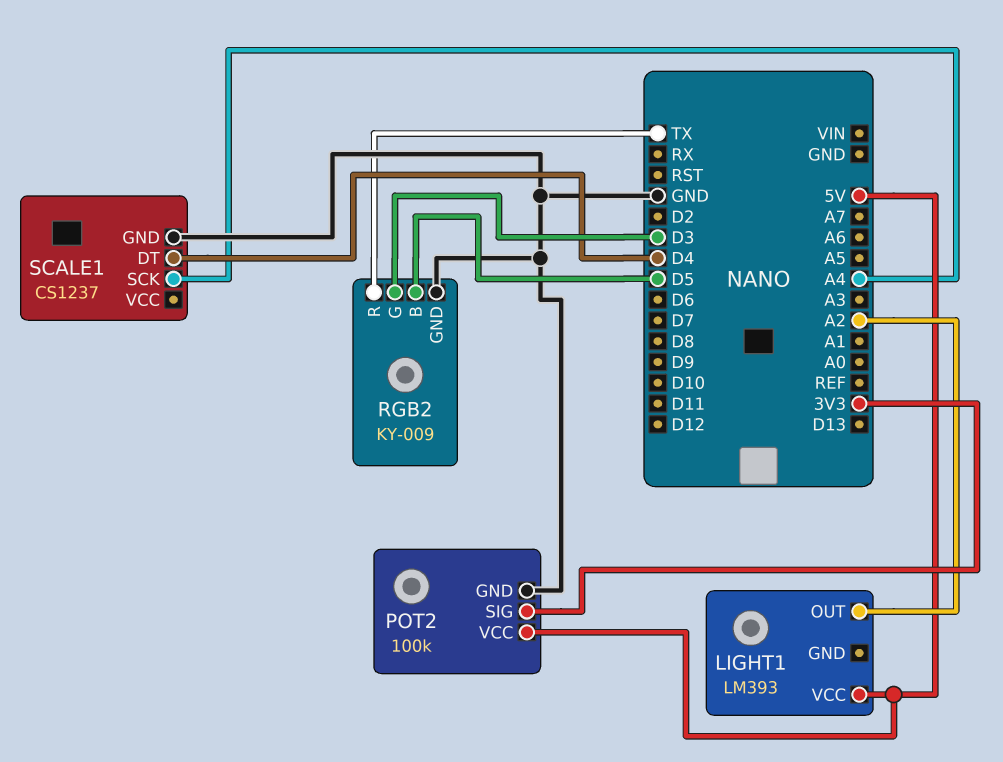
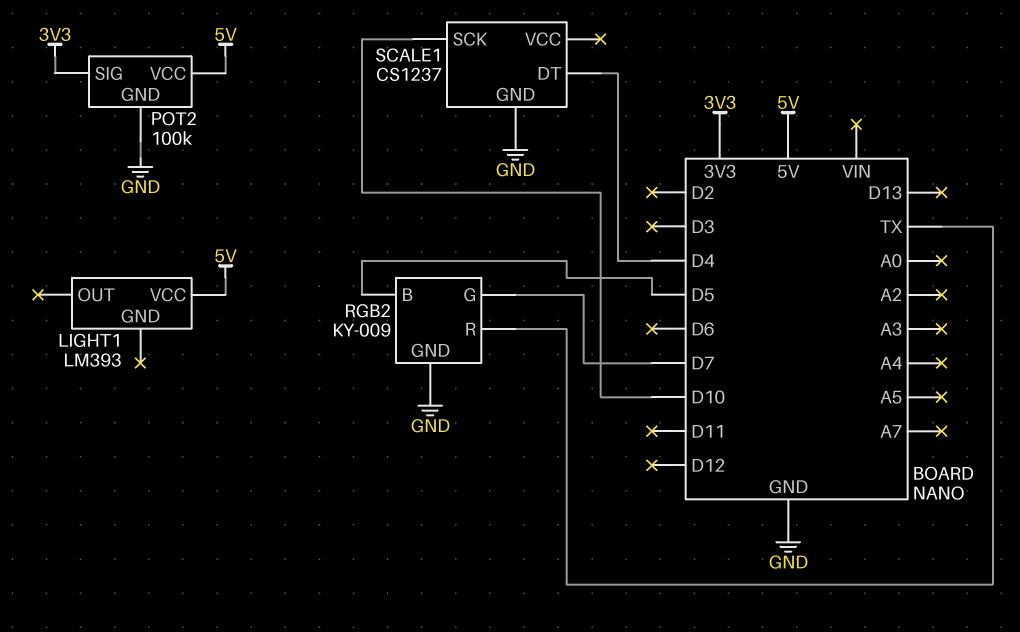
LIGHT1 pin OUT: A2 -> none
RGB2 pin G: D3 -> D7
SCALE1 pin SCK: A4 -> D10

